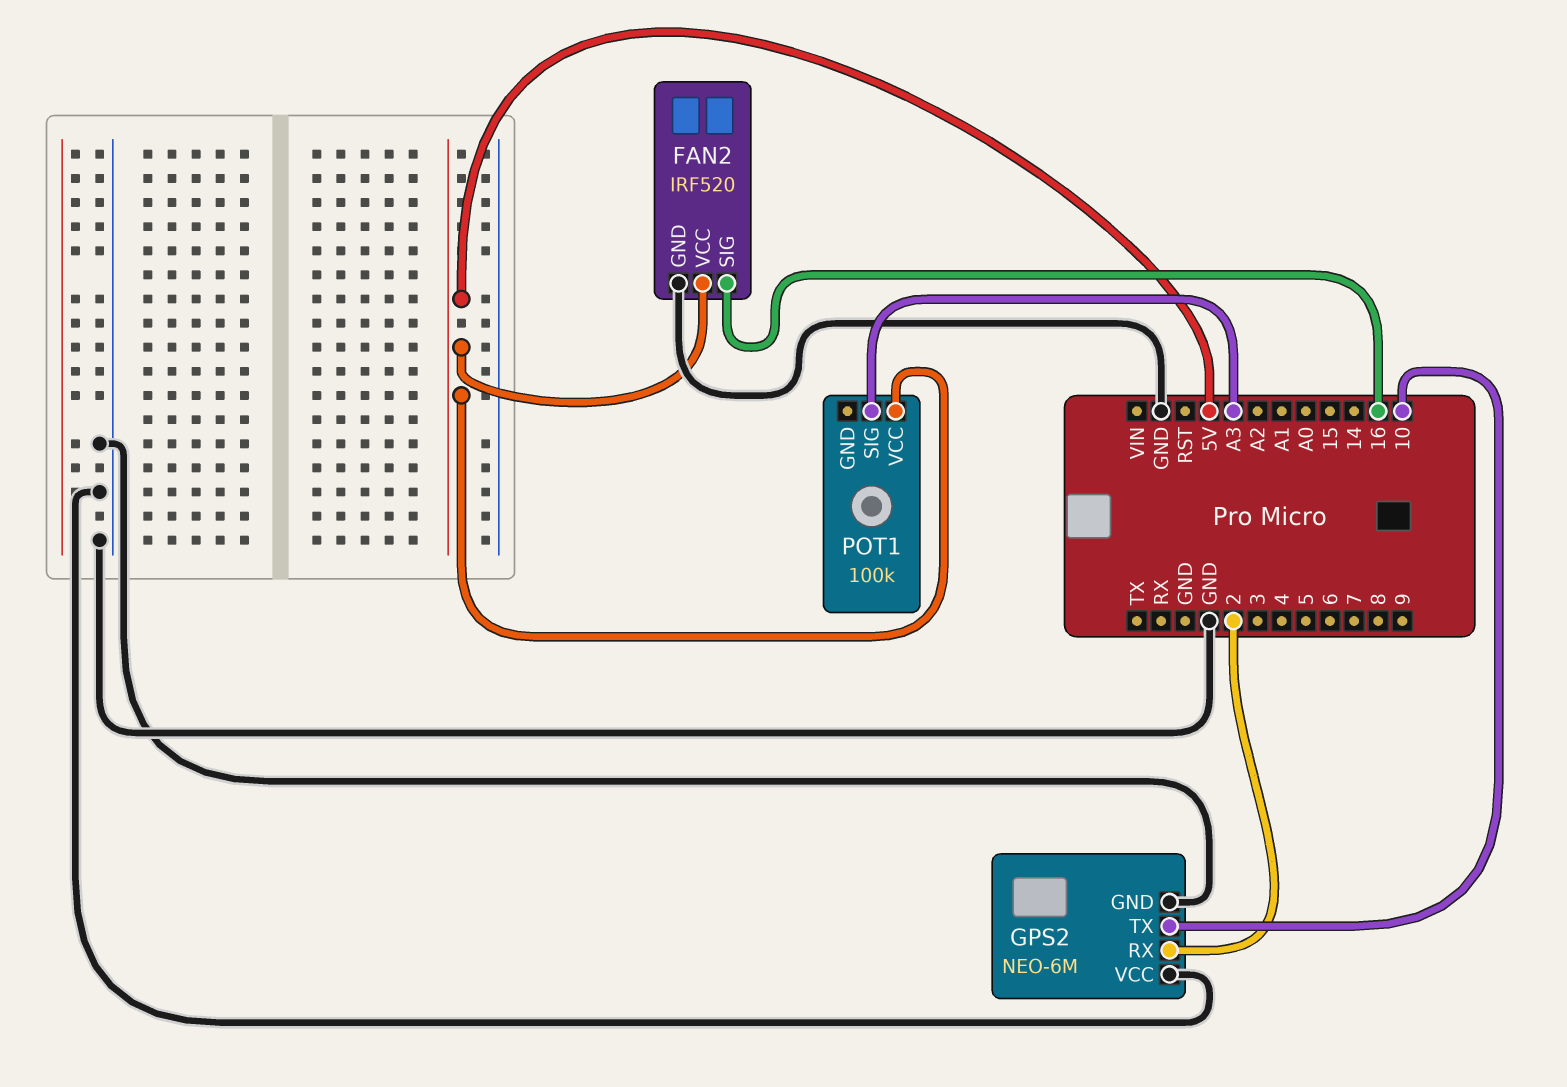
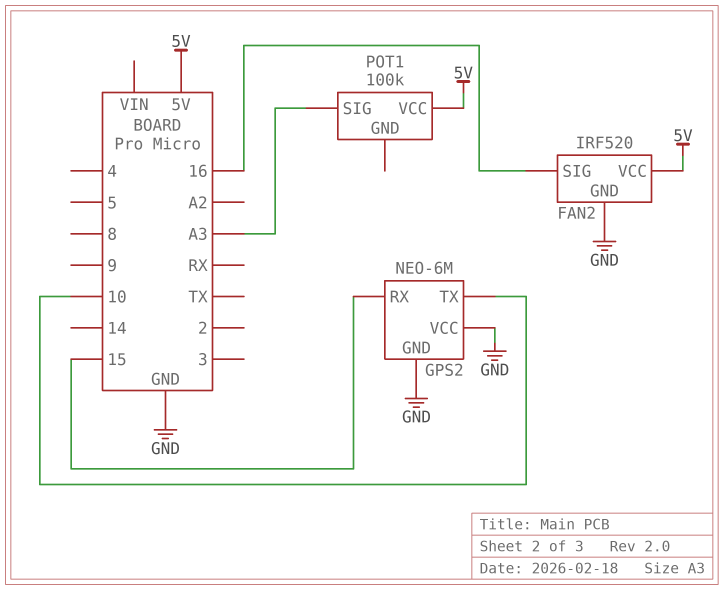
GPS2 pin RX: 2 -> 15

